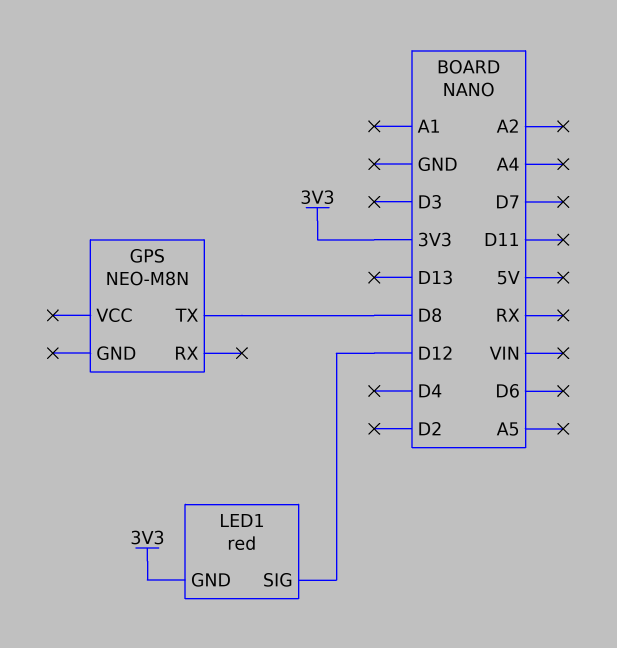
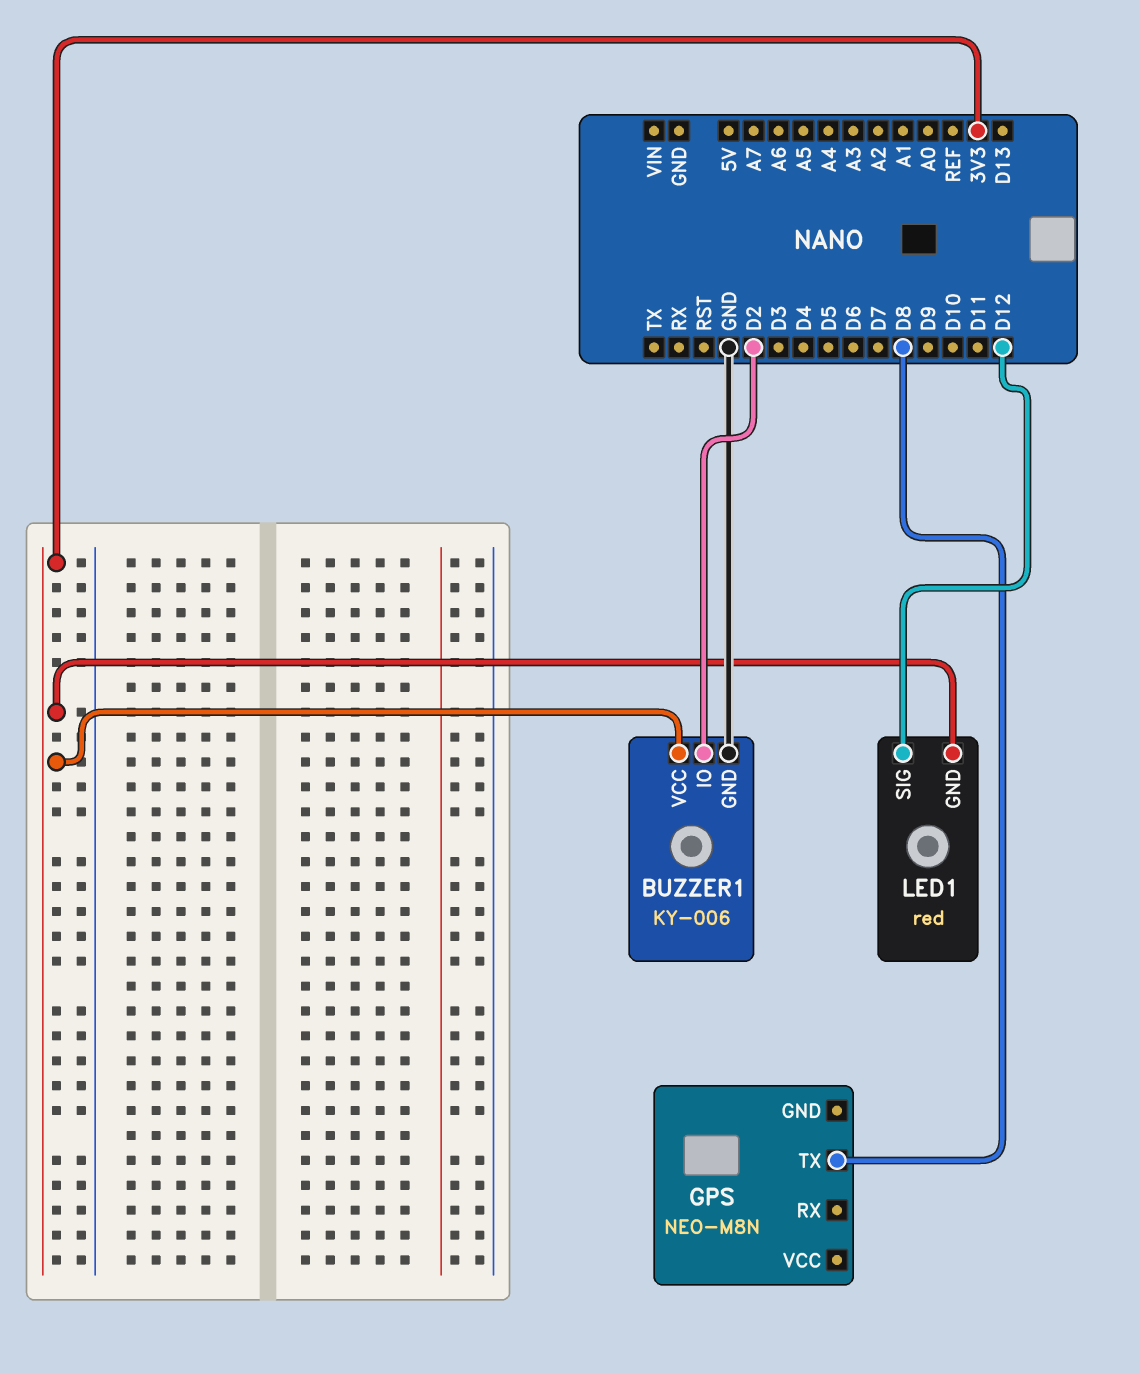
BUZZER1: none -> KY-006
BUZZER1 pin GND: none -> GND
BUZZER1 pin IO: none -> D2
BUZZER1 pin VCC: none -> 3V3

